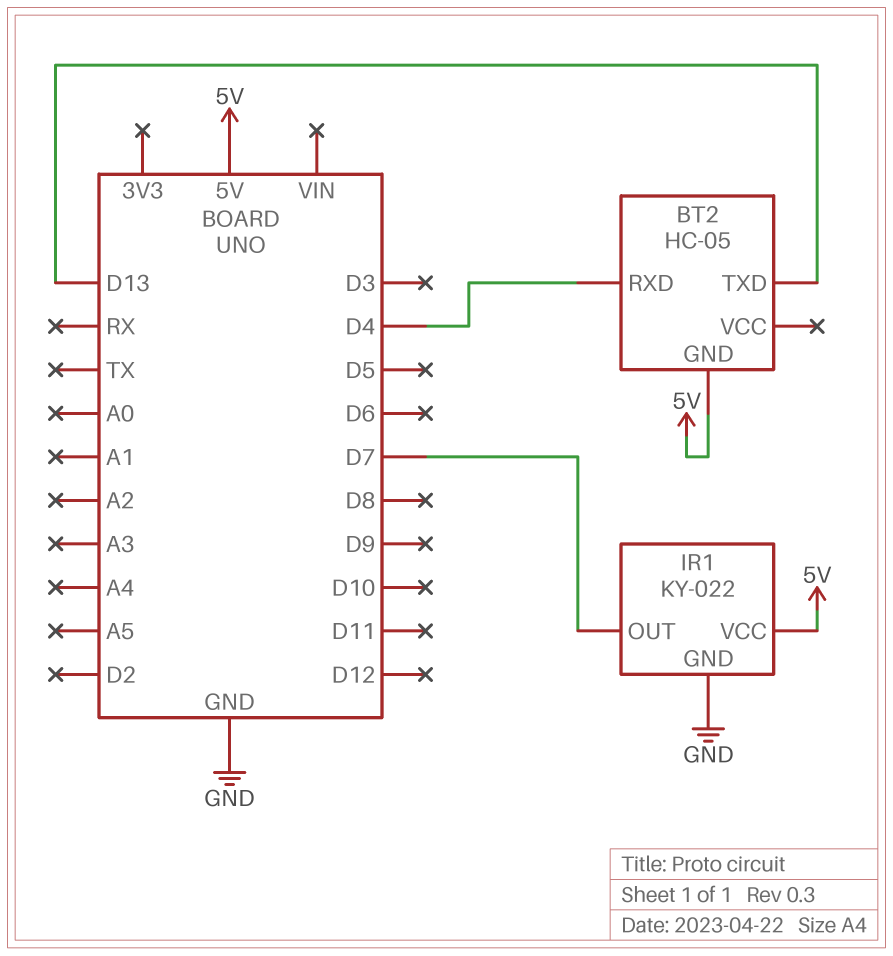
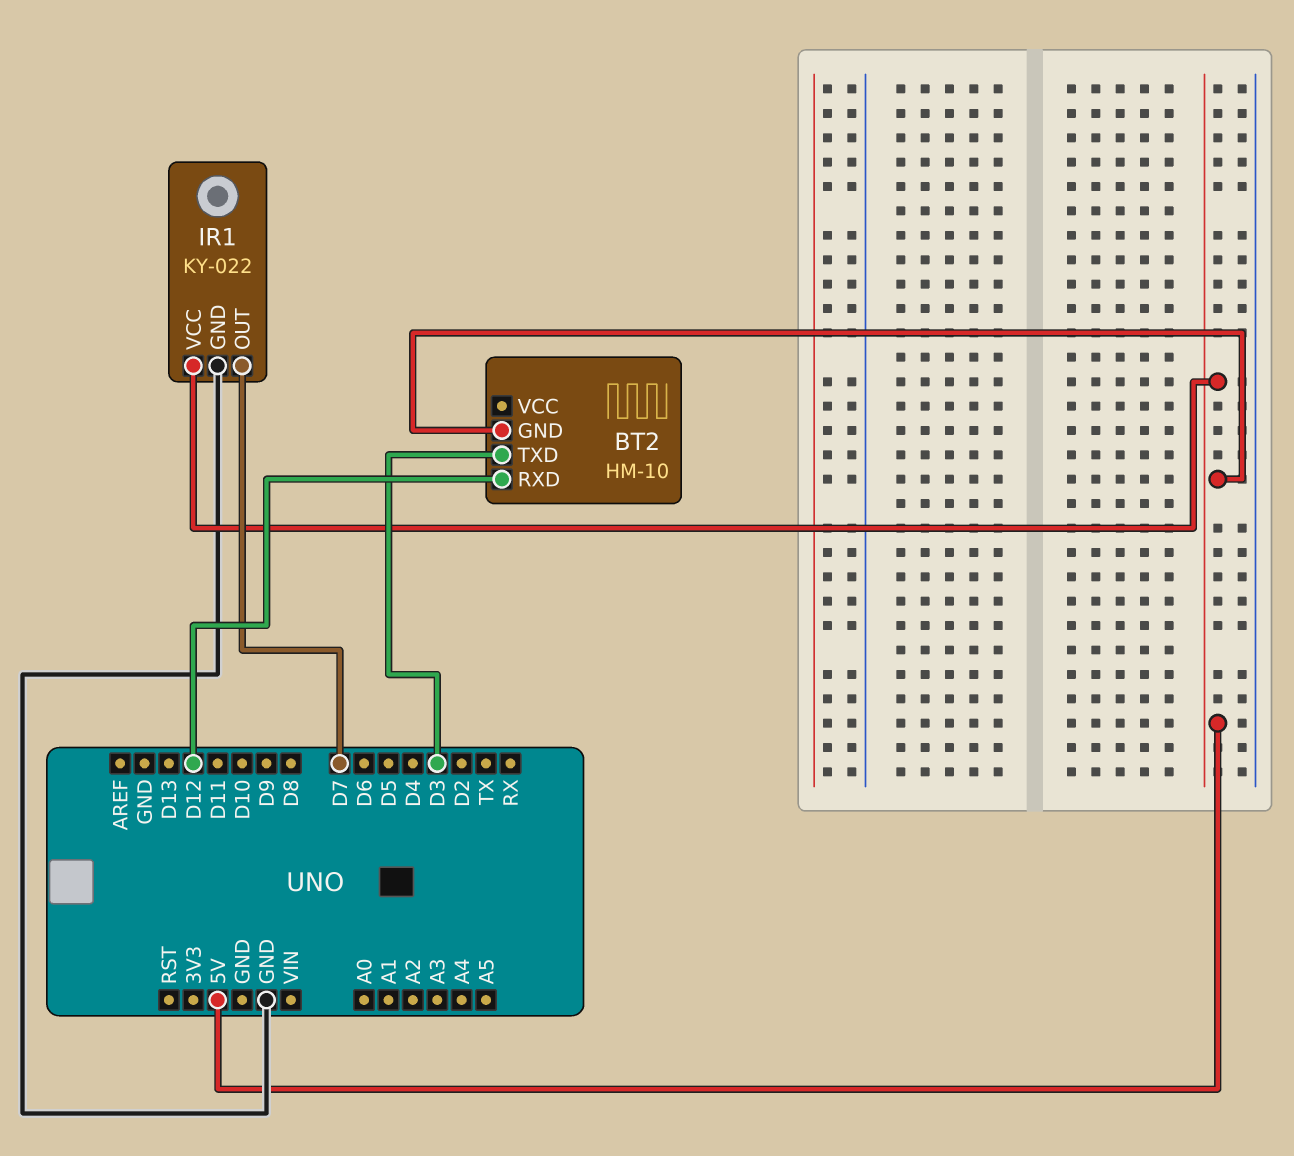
BT2: HC-05 -> HM-10
BT2 pin RXD: D4 -> D12
BT2 pin TXD: D13 -> D3

